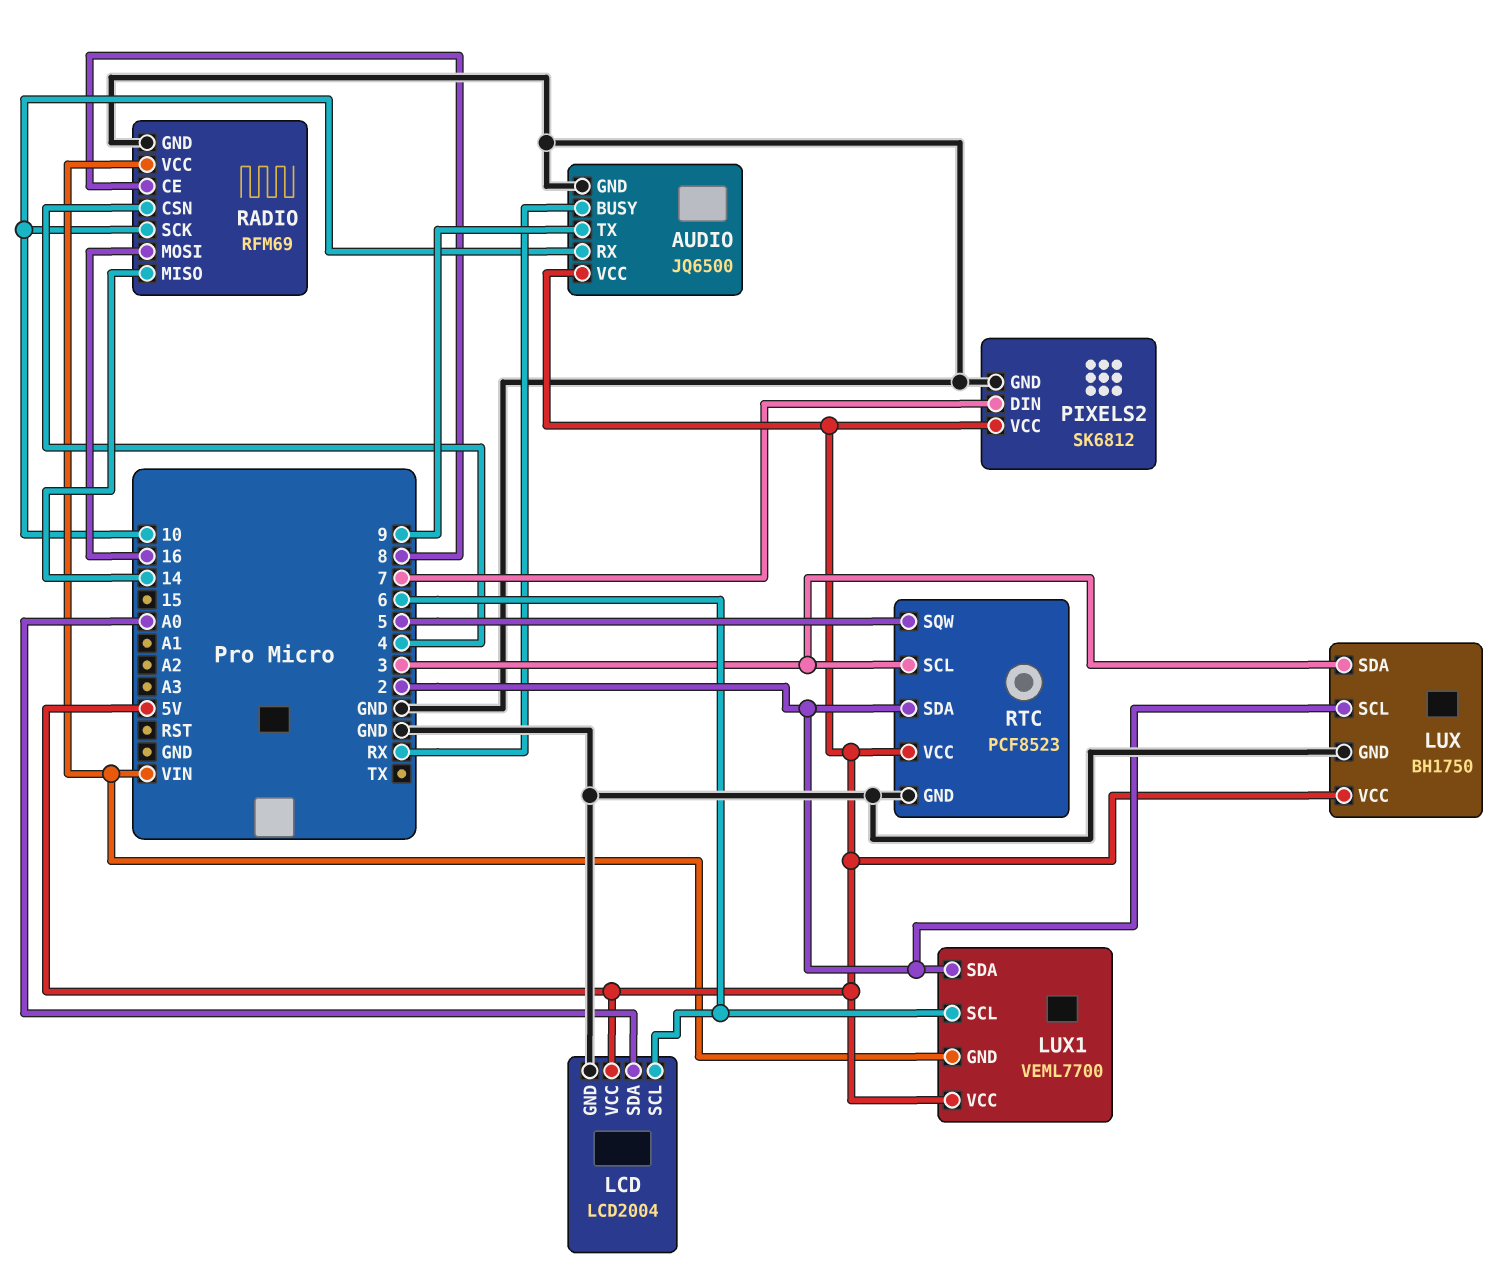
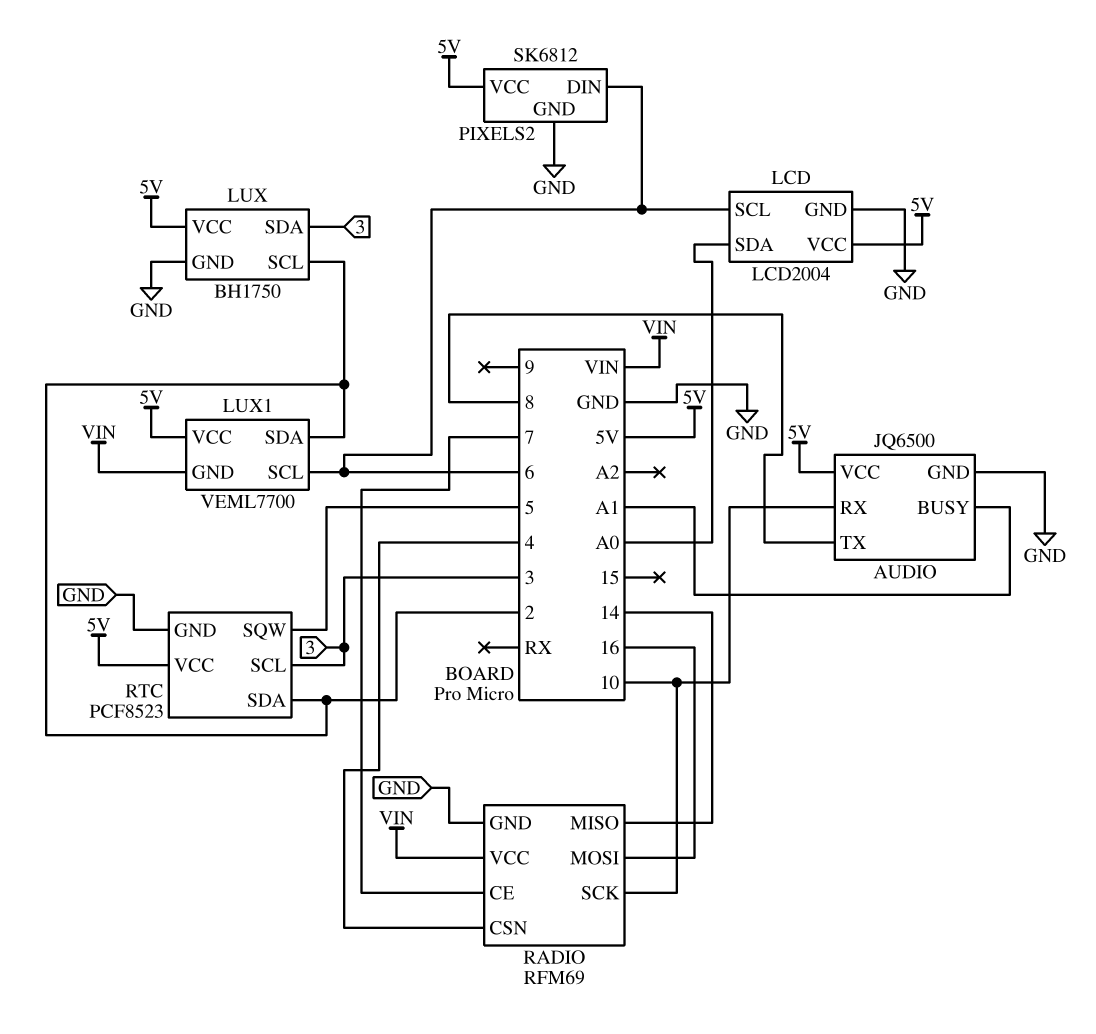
AUDIO pin BUSY: RX -> A1
AUDIO pin TX: 9 -> 8
PIXELS2 pin DIN: 7 -> 6
RADIO pin CE: 8 -> 7

